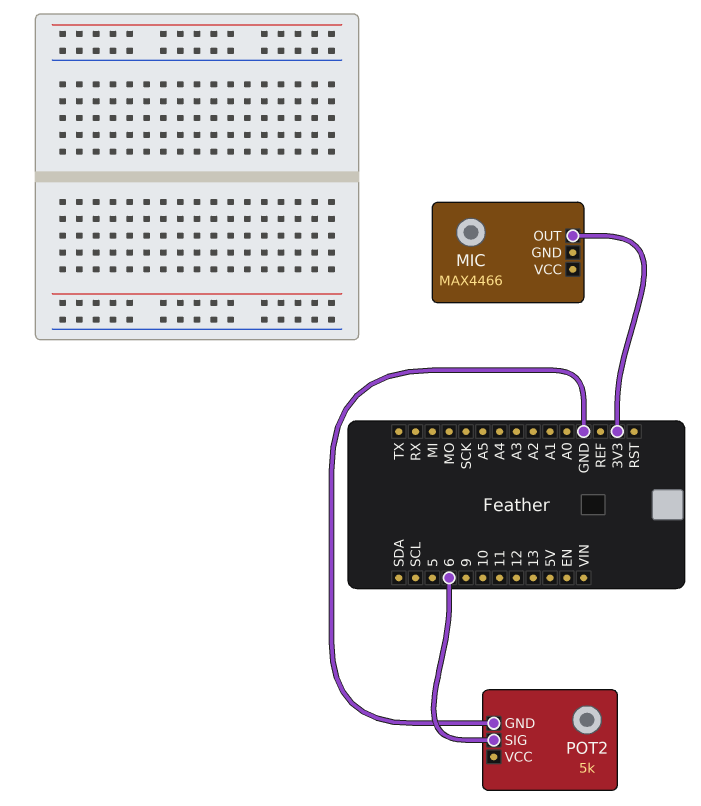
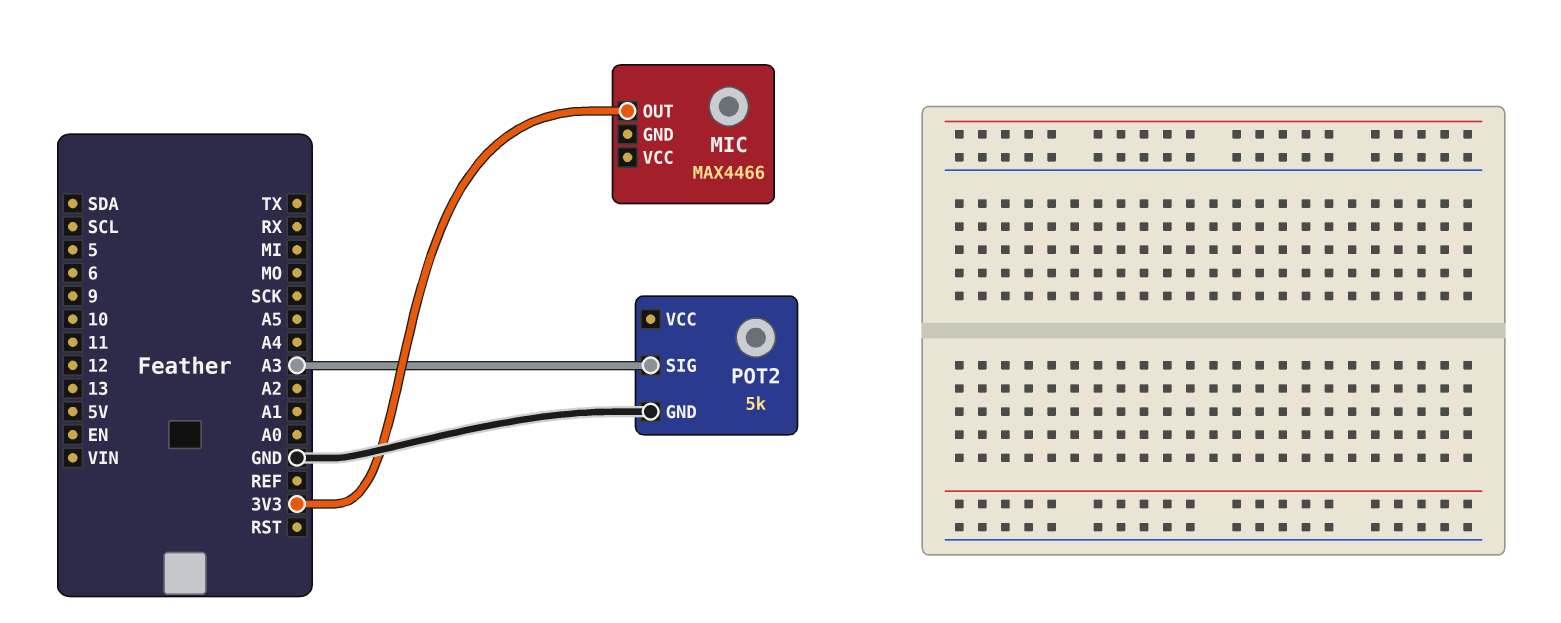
POT2 pin SIG: 6 -> A3

